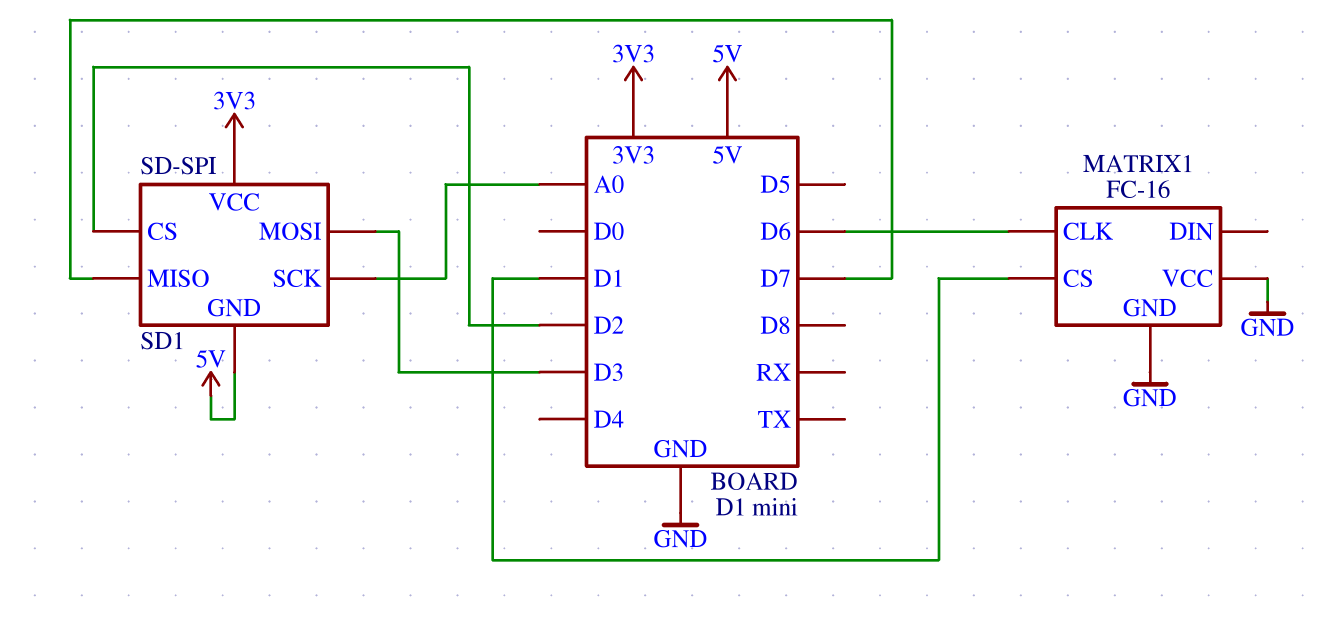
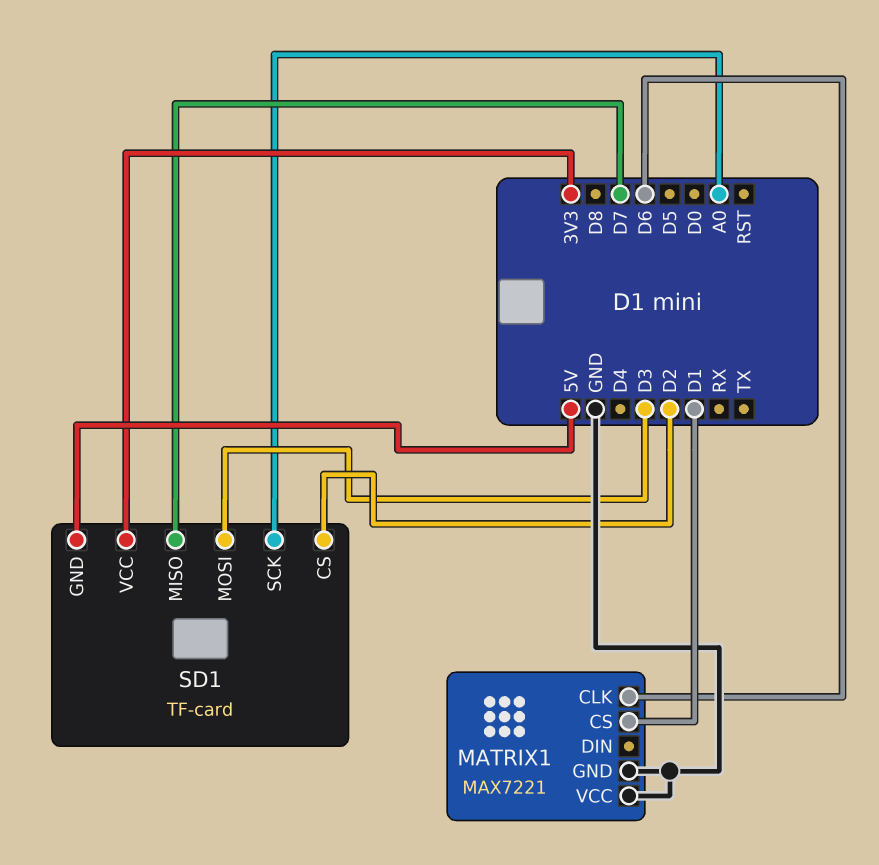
MATRIX1: FC-16 -> MAX7221
SD1: SD-SPI -> TF-card

